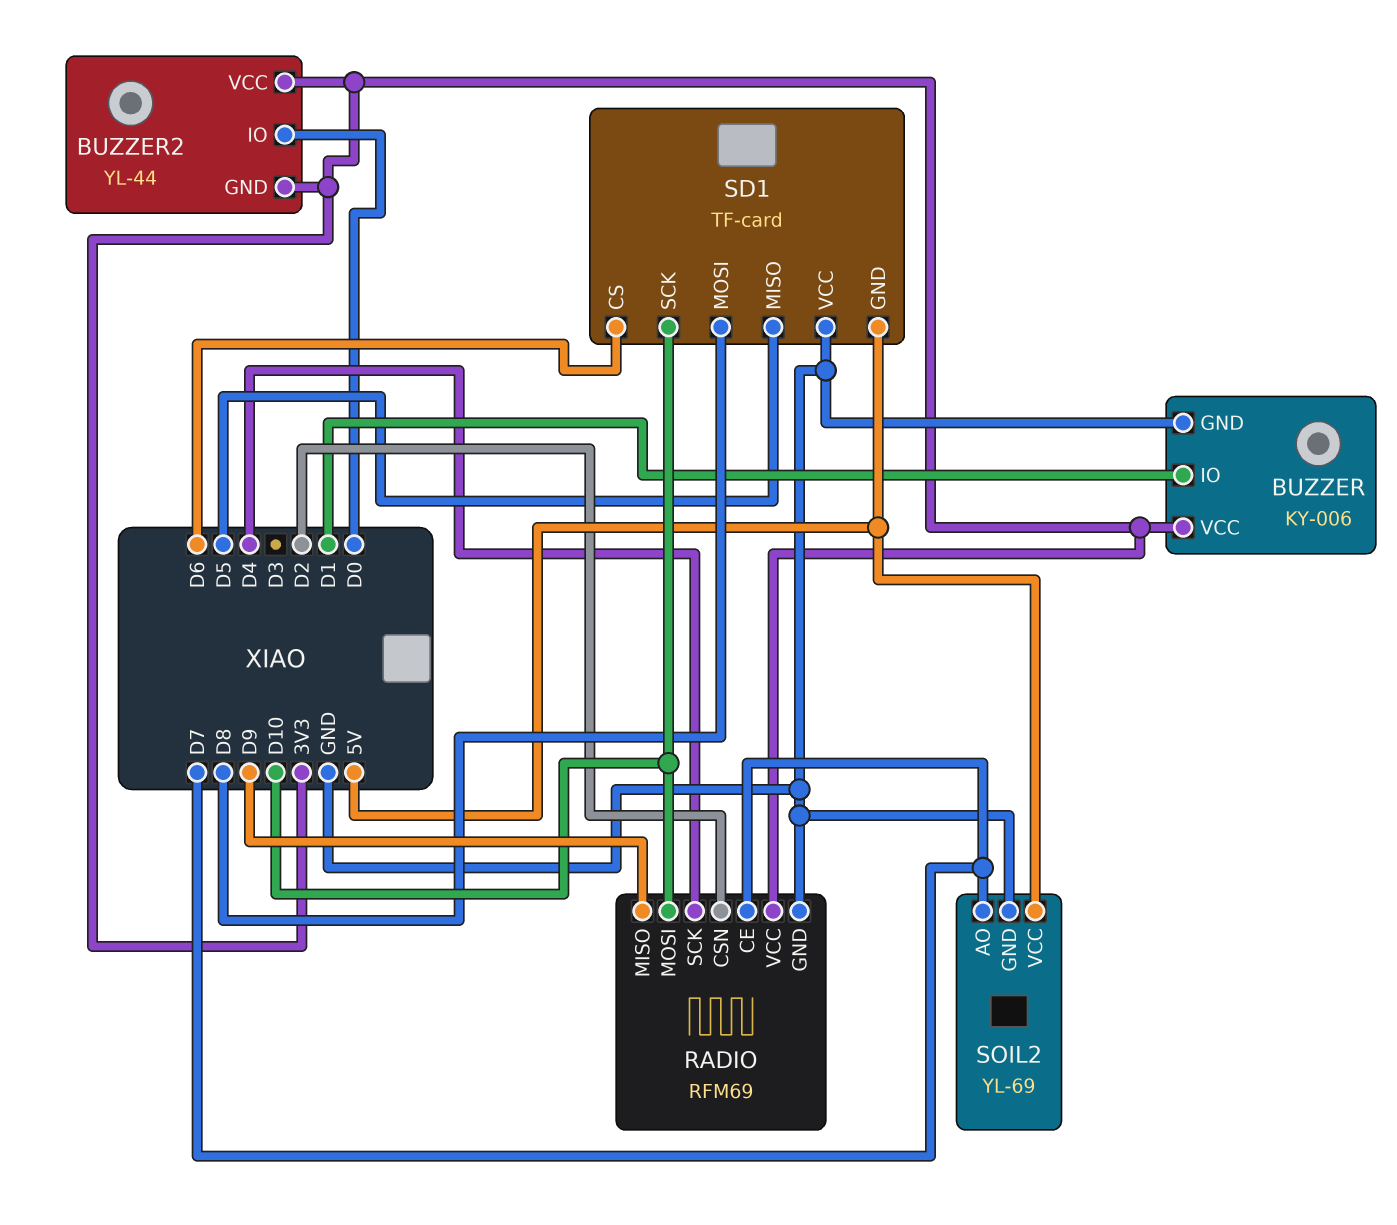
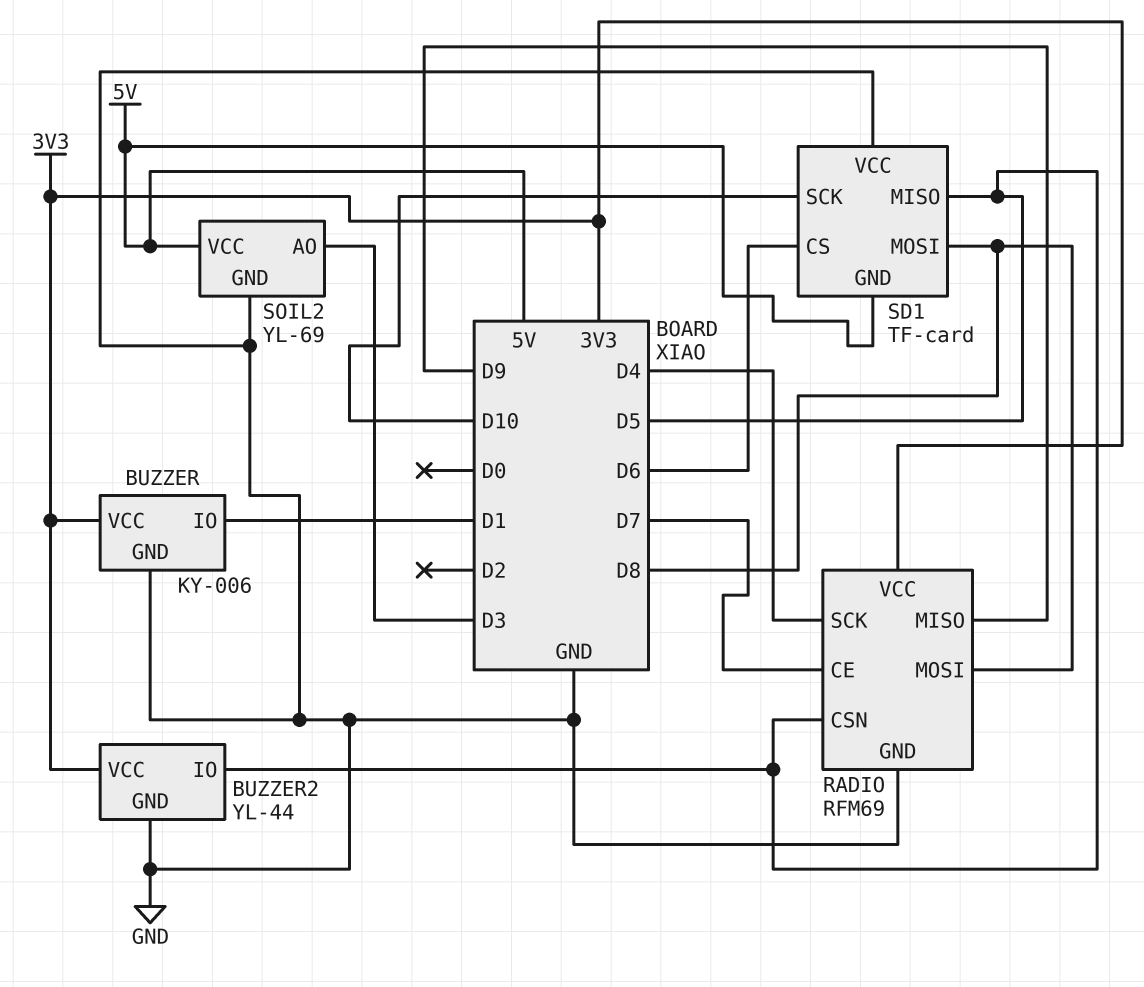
BUZZER2 pin GND: 3V3 -> GND
BUZZER2 pin IO: D0 -> D5
RADIO pin CSN: D2 -> D5
RADIO pin MOSI: D10 -> D8
SOIL2 pin AO: D7 -> D3

